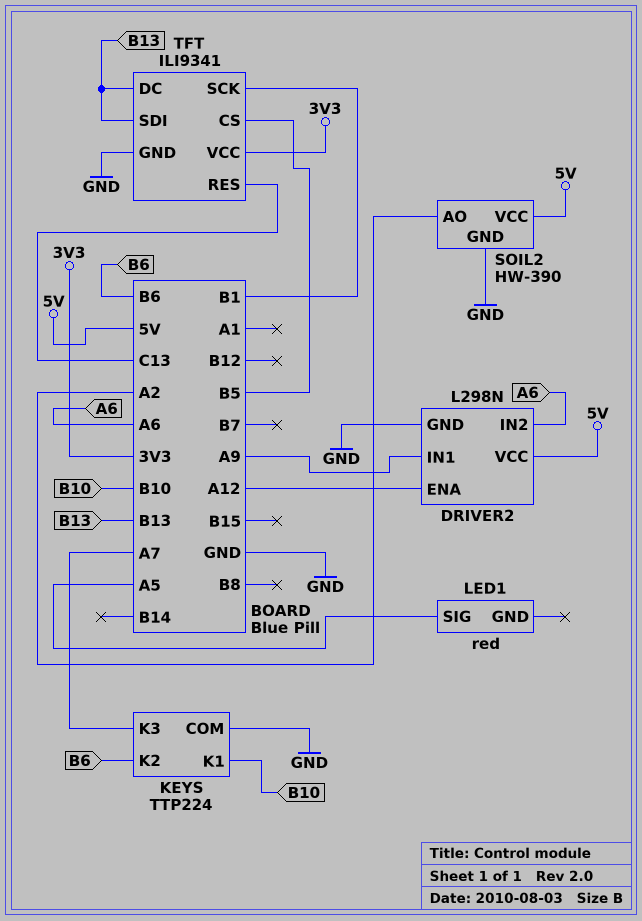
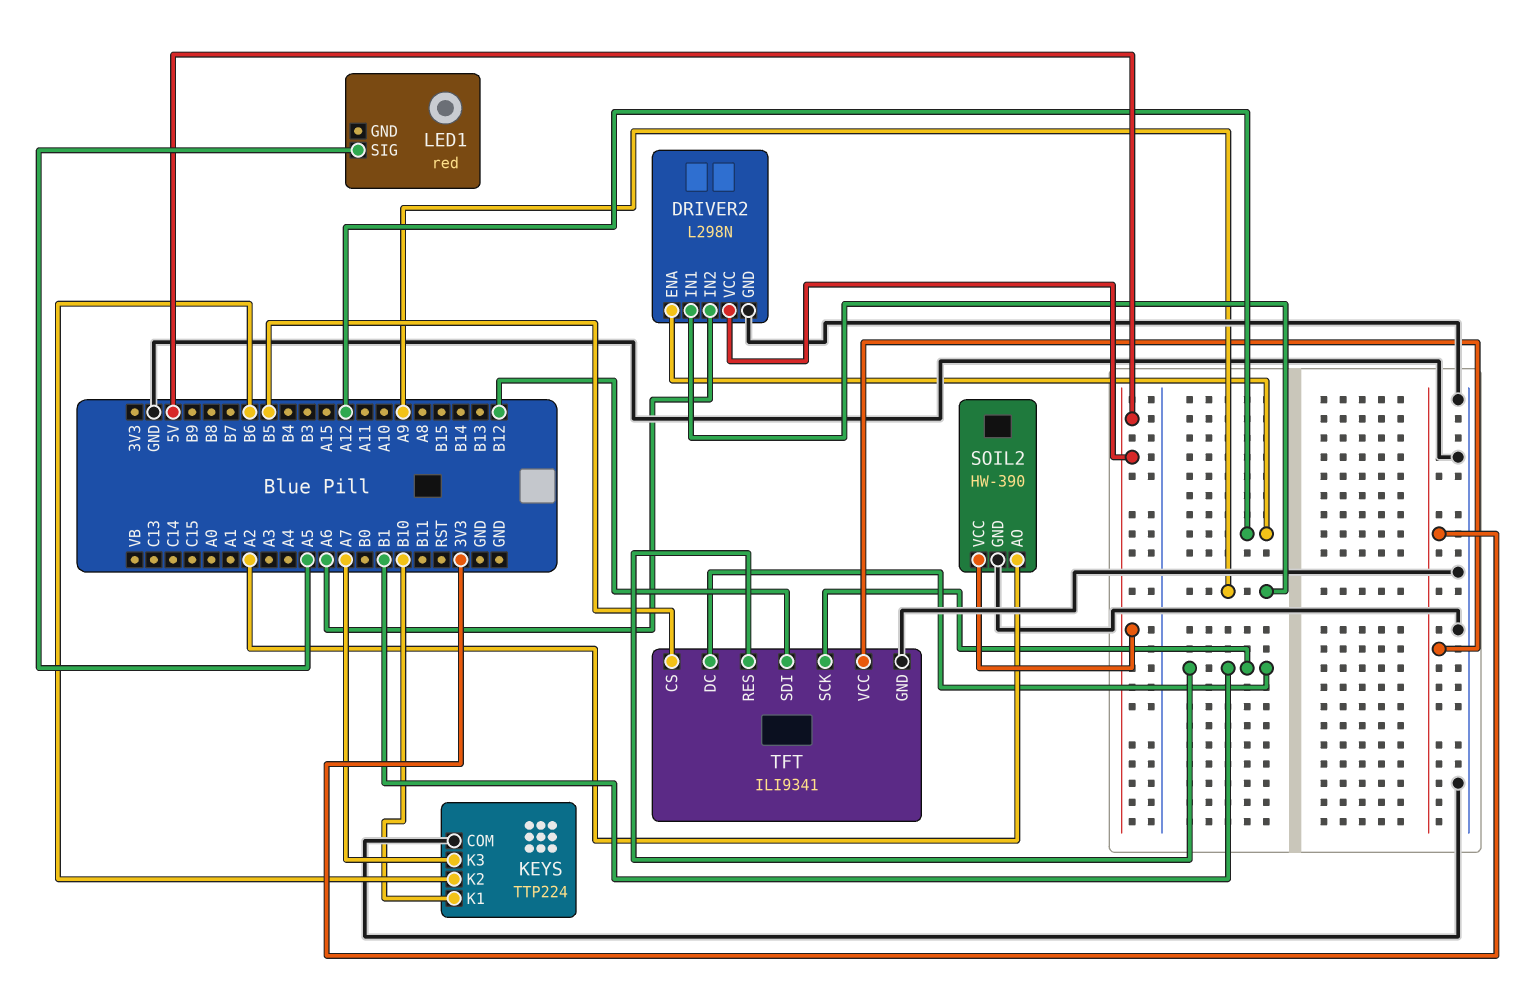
TFT pin DC: B13 -> B1
TFT pin RES: C13 -> B1
TFT pin SDI: B13 -> B12

